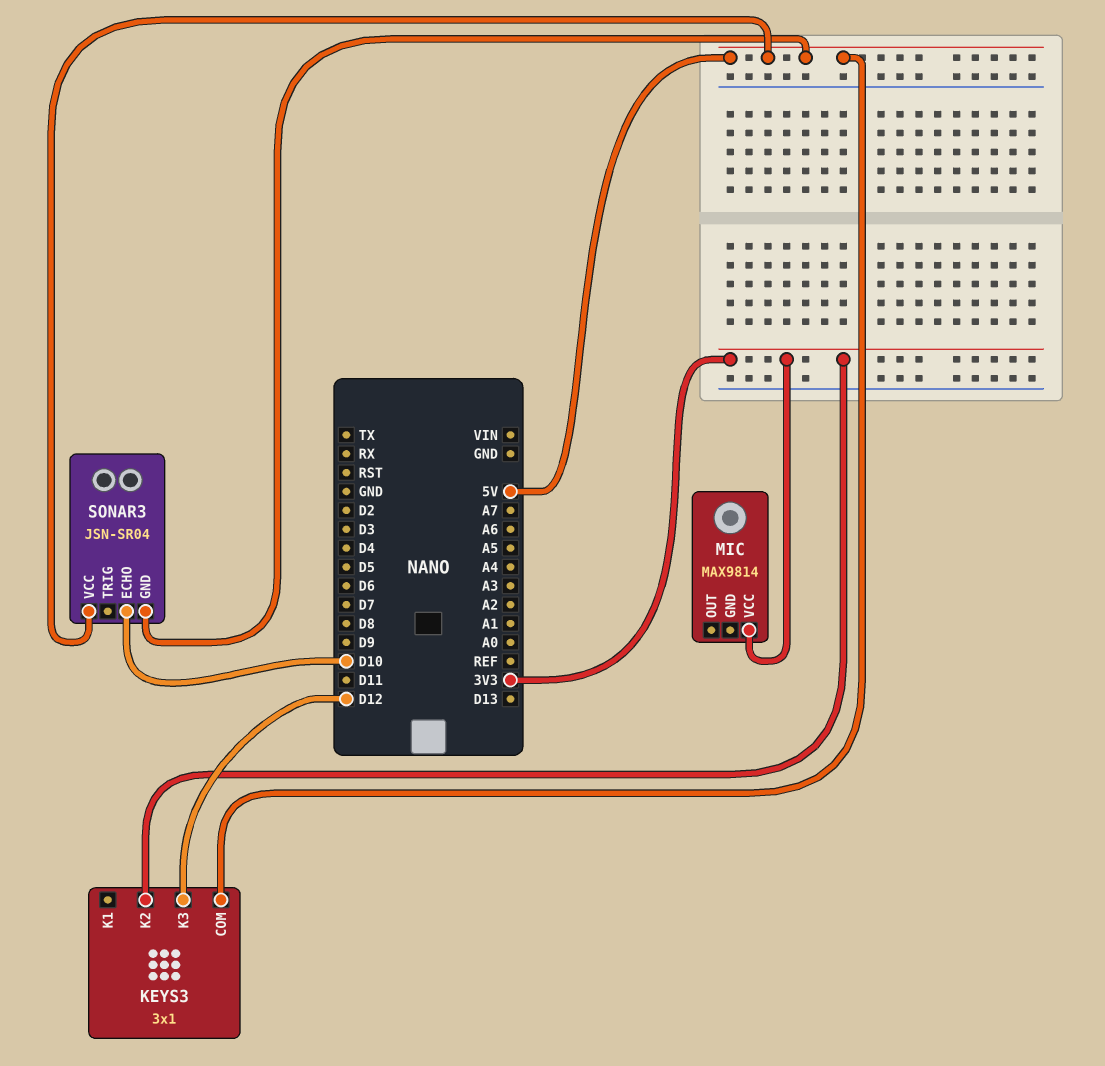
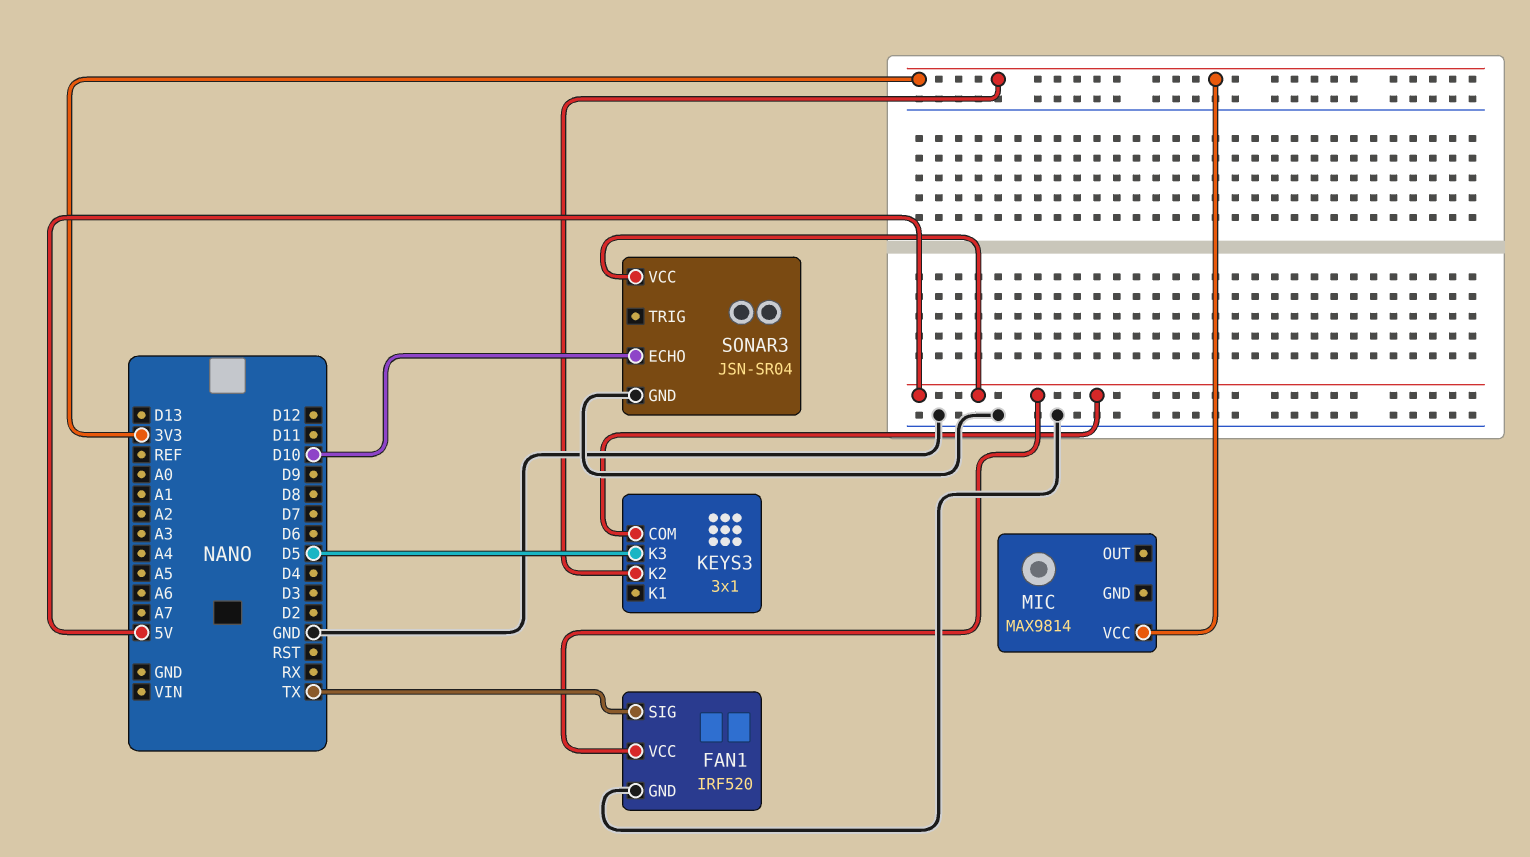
FAN1: none -> IRF520
FAN1 pin GND: none -> GND
FAN1 pin SIG: none -> TX
FAN1 pin VCC: none -> 5V
KEYS3 pin K3: D12 -> D5
SONAR3 pin GND: 5V -> GND

